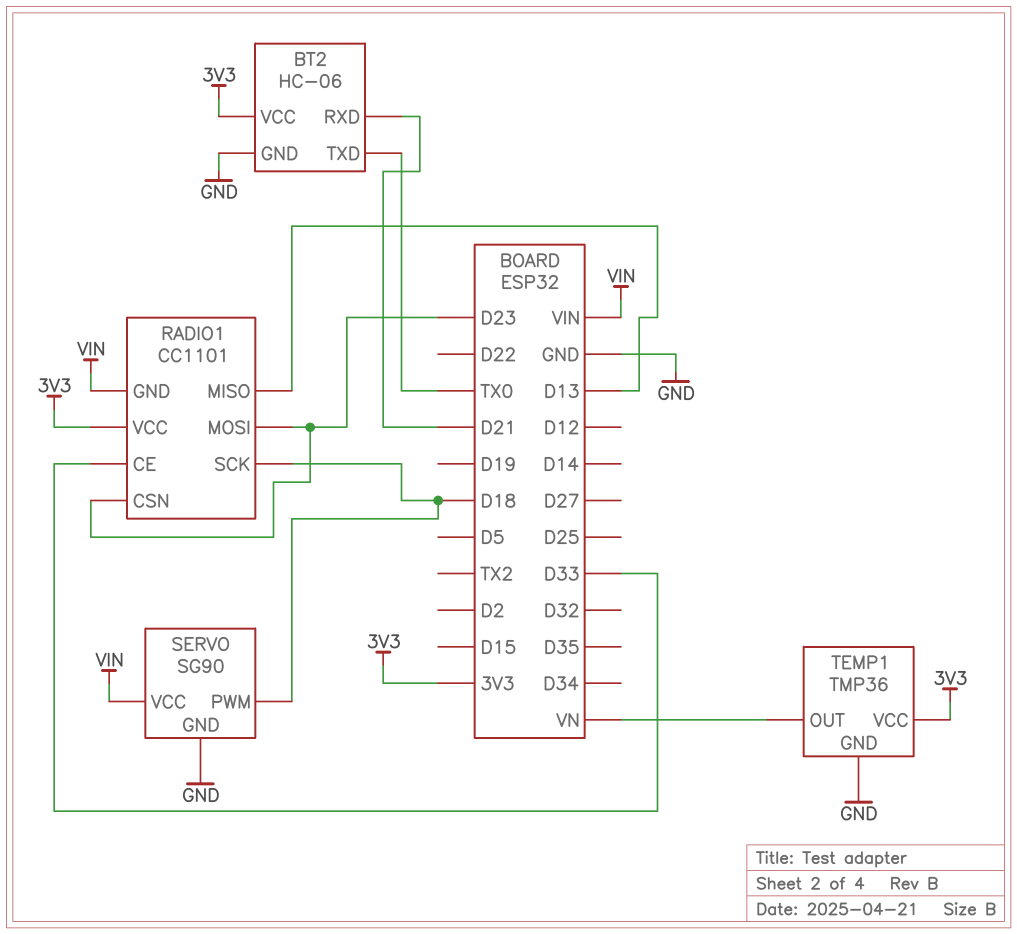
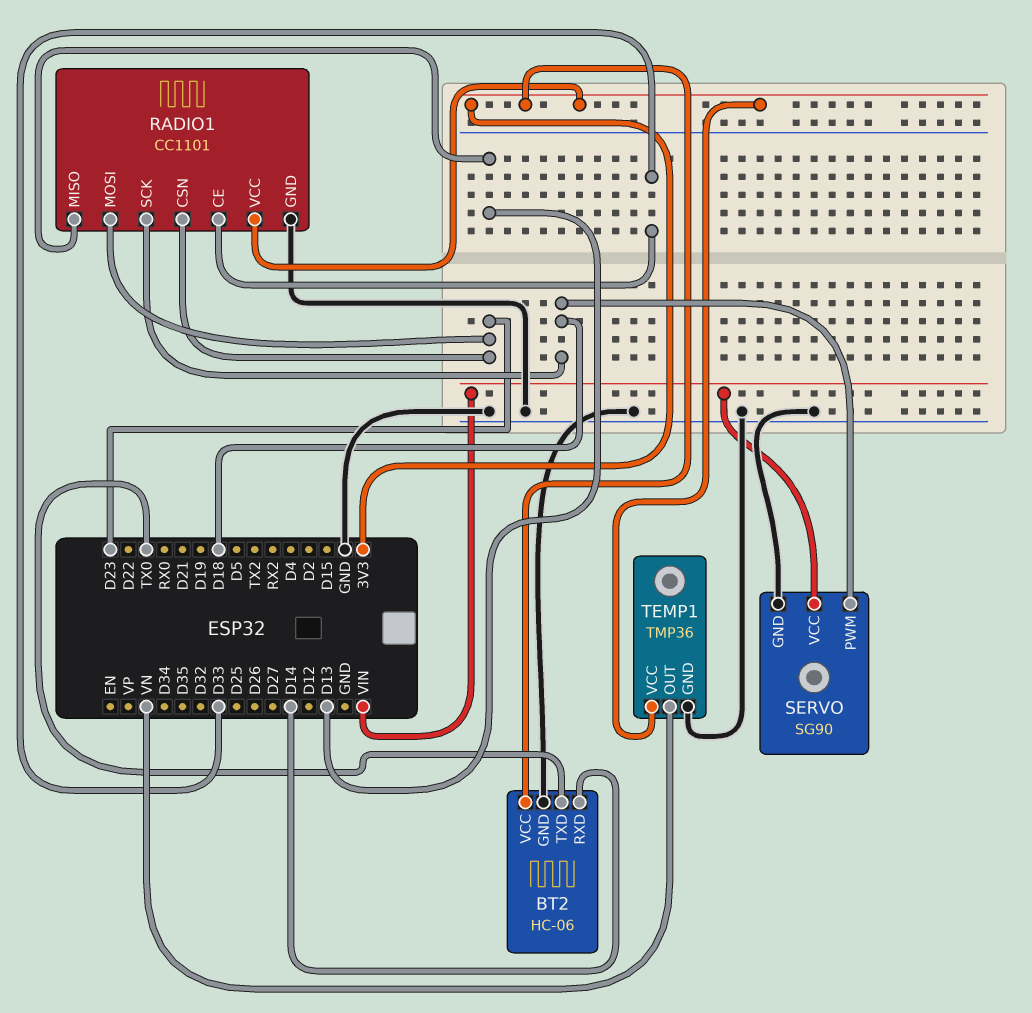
BT2 pin RXD: D21 -> D14
RADIO1 pin GND: VIN -> GND

